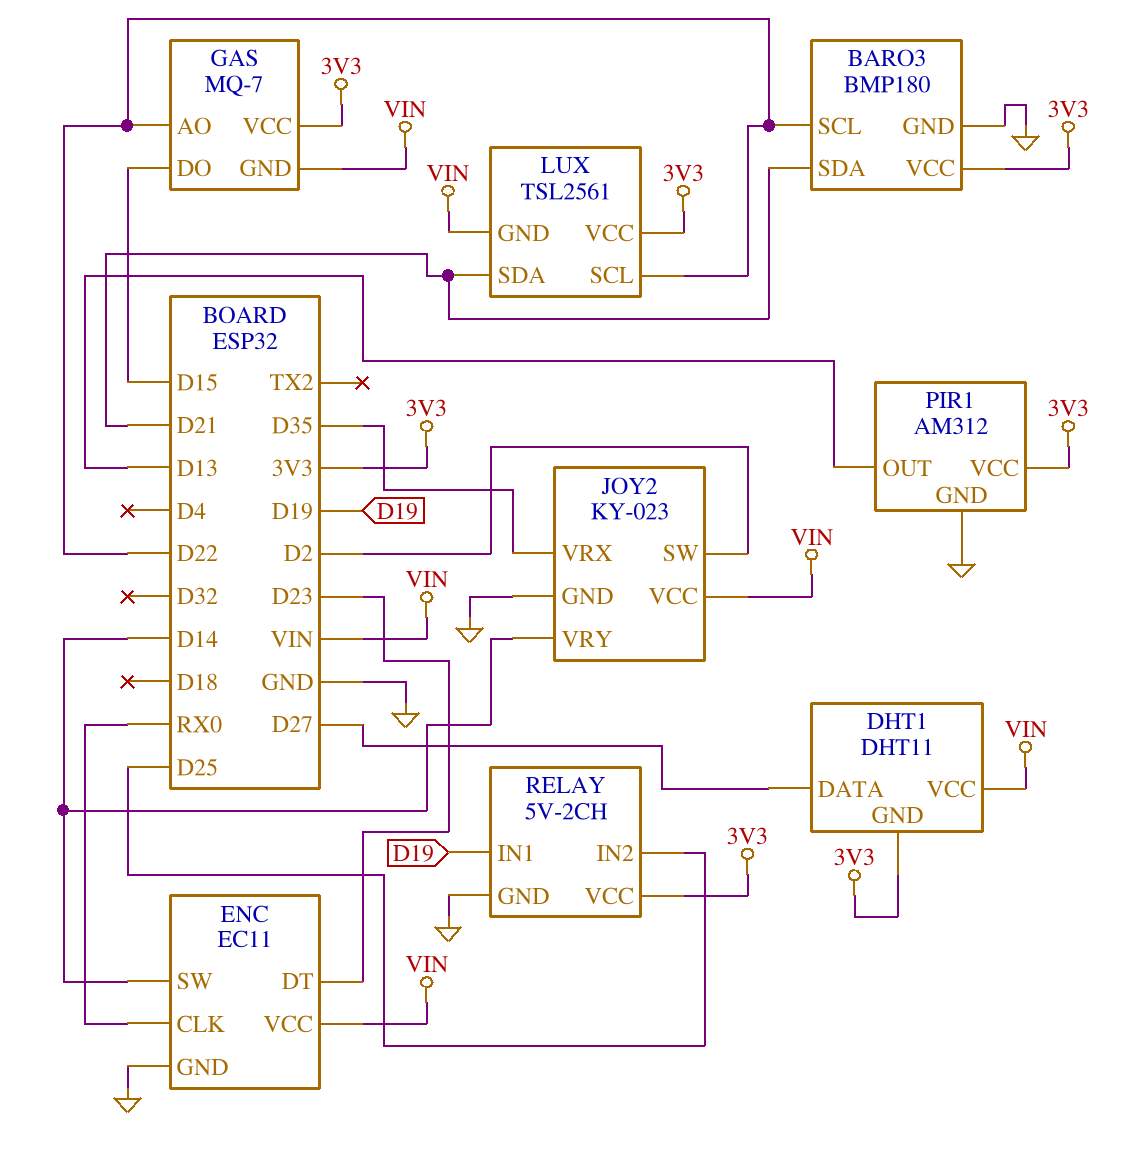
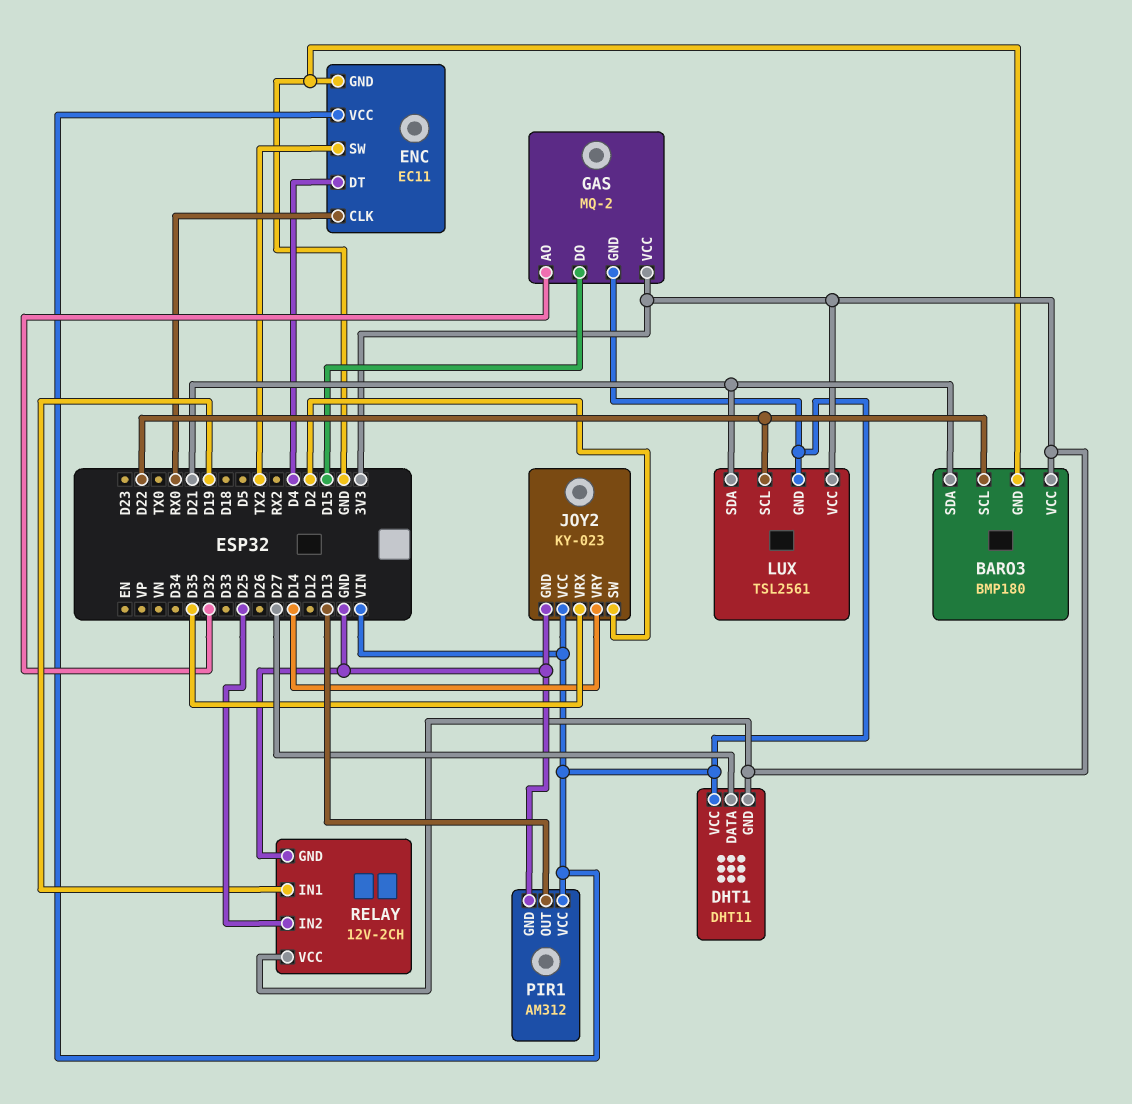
ENC pin DT: D23 -> D4
ENC pin SW: D14 -> TX2
GAS: MQ-7 -> MQ-2
GAS pin AO: D22 -> D32
PIR1 pin VCC: 3V3 -> VIN
RELAY: 5V-2CH -> 12V-2CH

